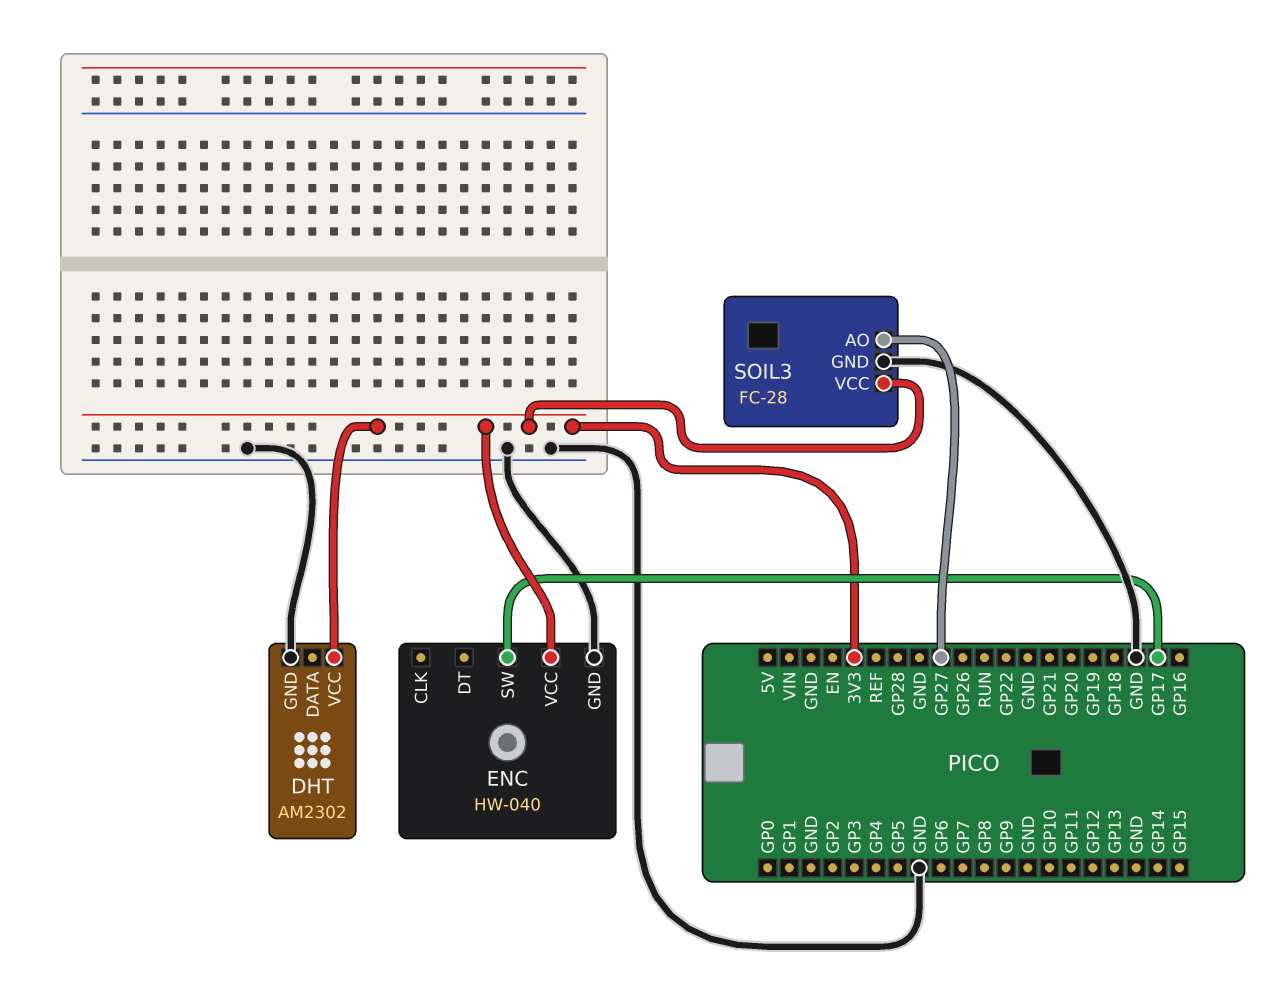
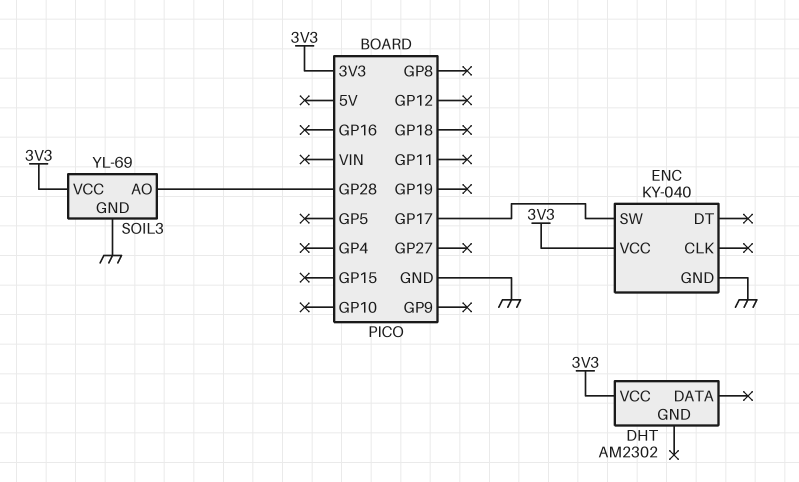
DHT pin GND: GND -> none
ENC: HW-040 -> KY-040
SOIL3: FC-28 -> YL-69
SOIL3 pin AO: GP27 -> GP28

